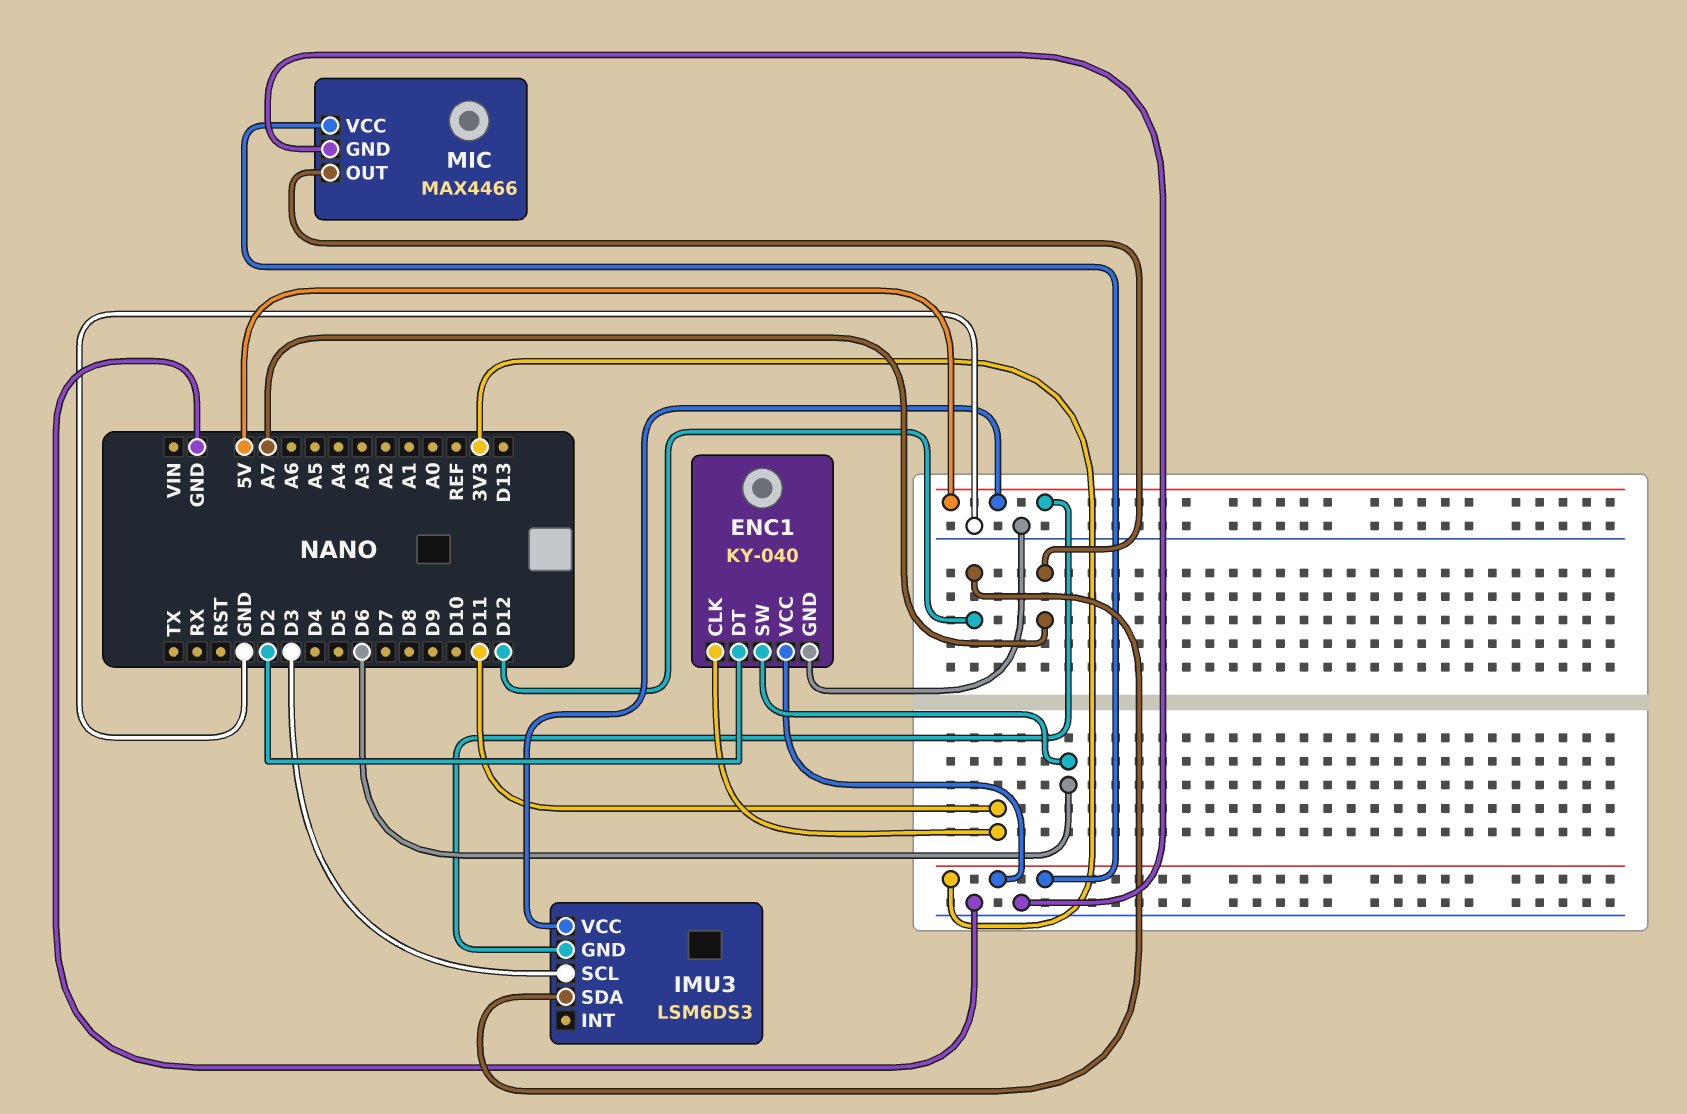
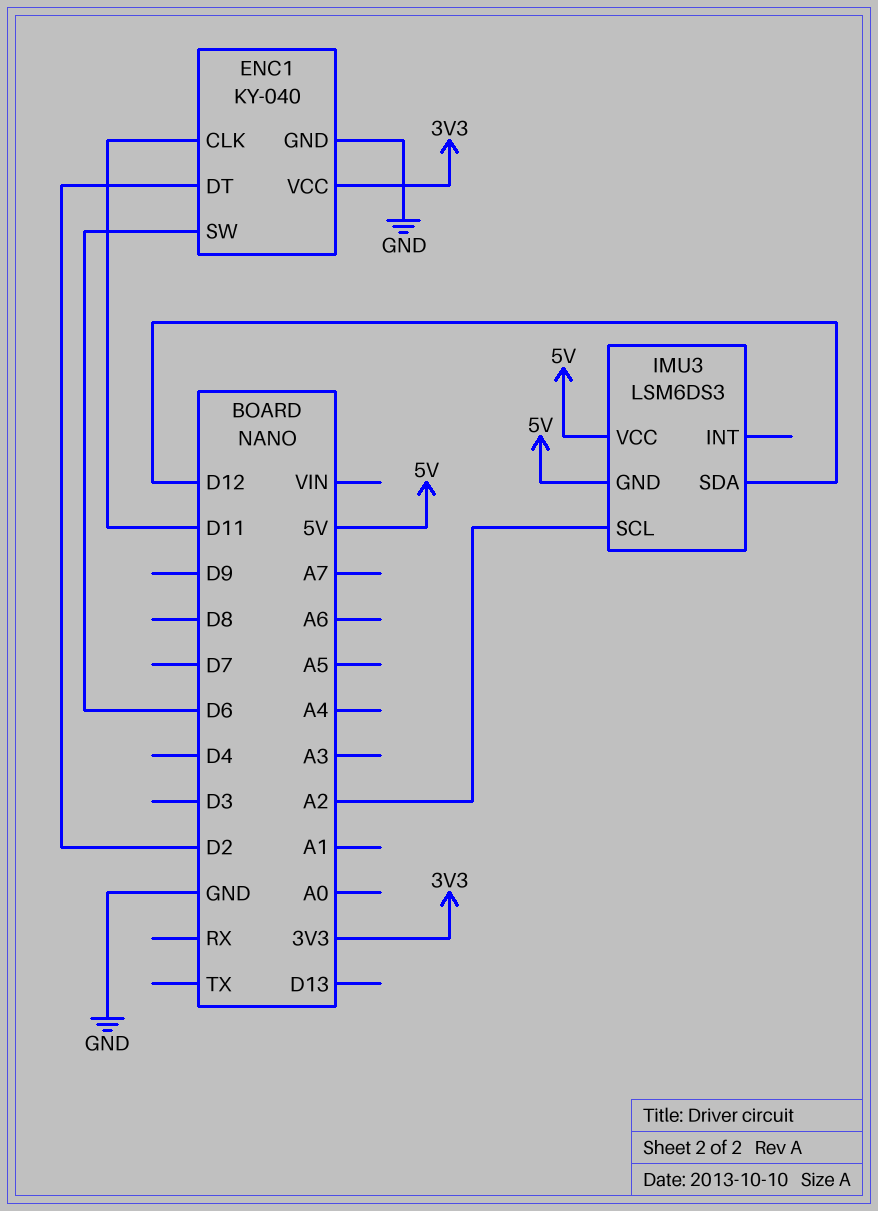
IMU3 pin SCL: D3 -> A2
MIC: MAX4466 -> none
MIC pin GND: GND -> none
MIC pin OUT: A7 -> none
MIC pin VCC: 3V3 -> none

